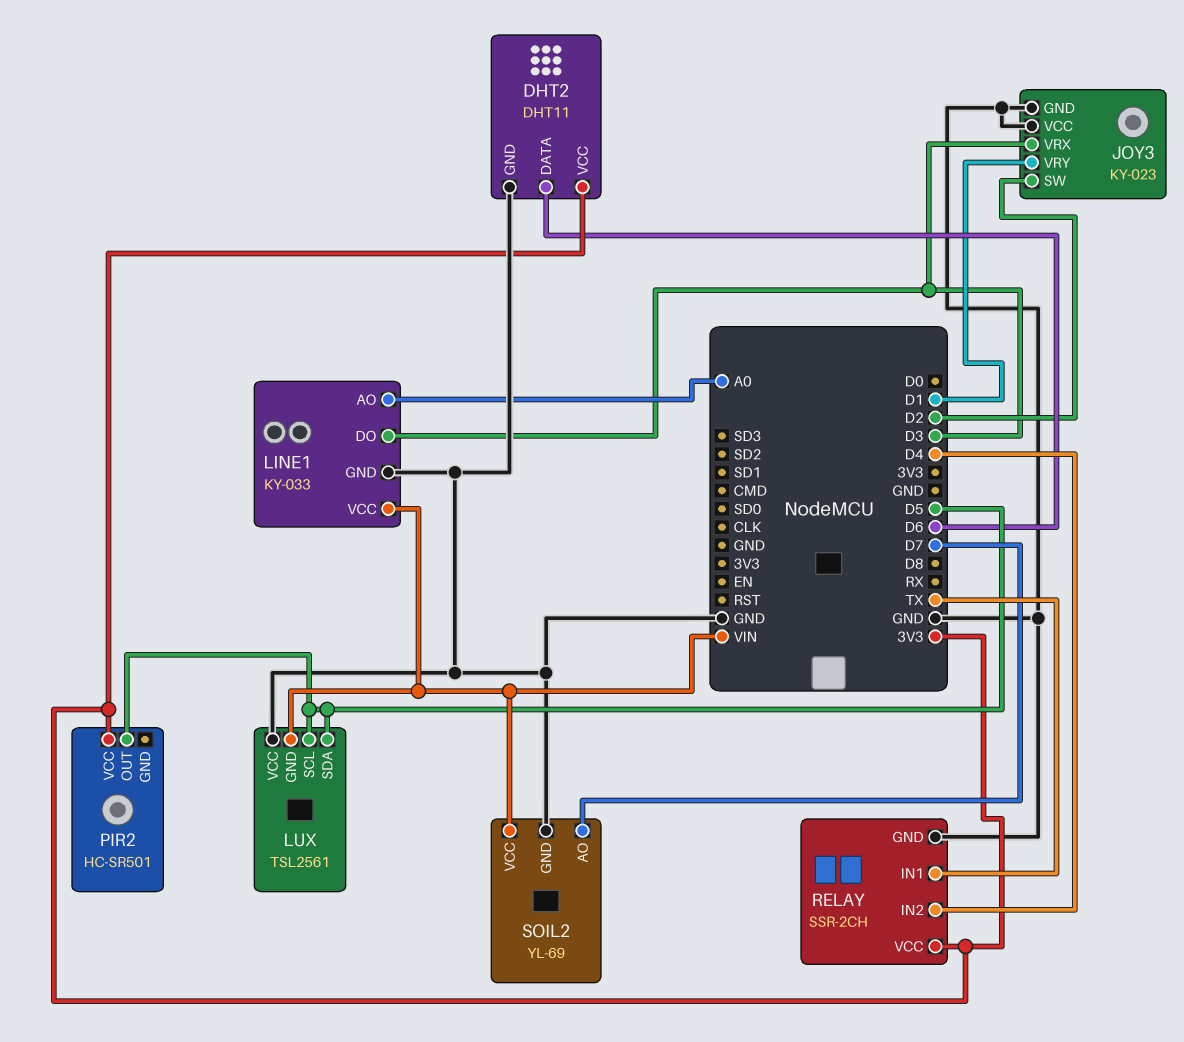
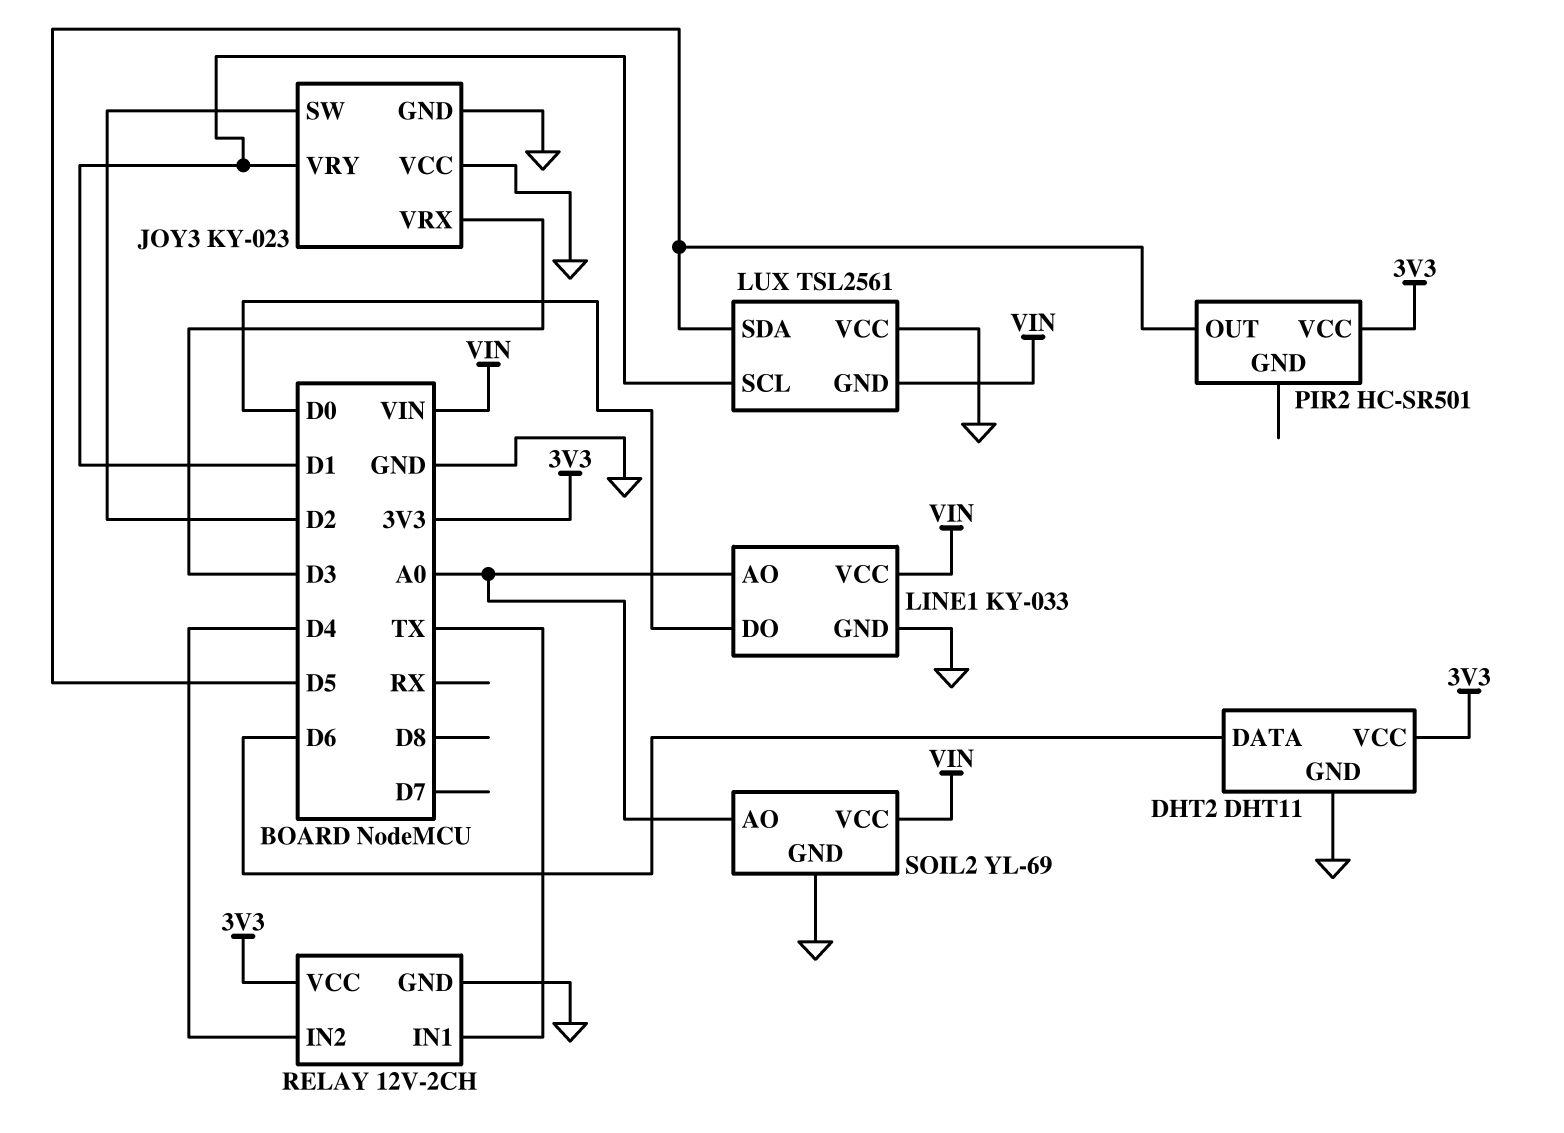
LINE1 pin DO: D3 -> D0
LUX pin SCL: D5 -> D1
RELAY: SSR-2CH -> 12V-2CH
SOIL2 pin AO: D7 -> A0

